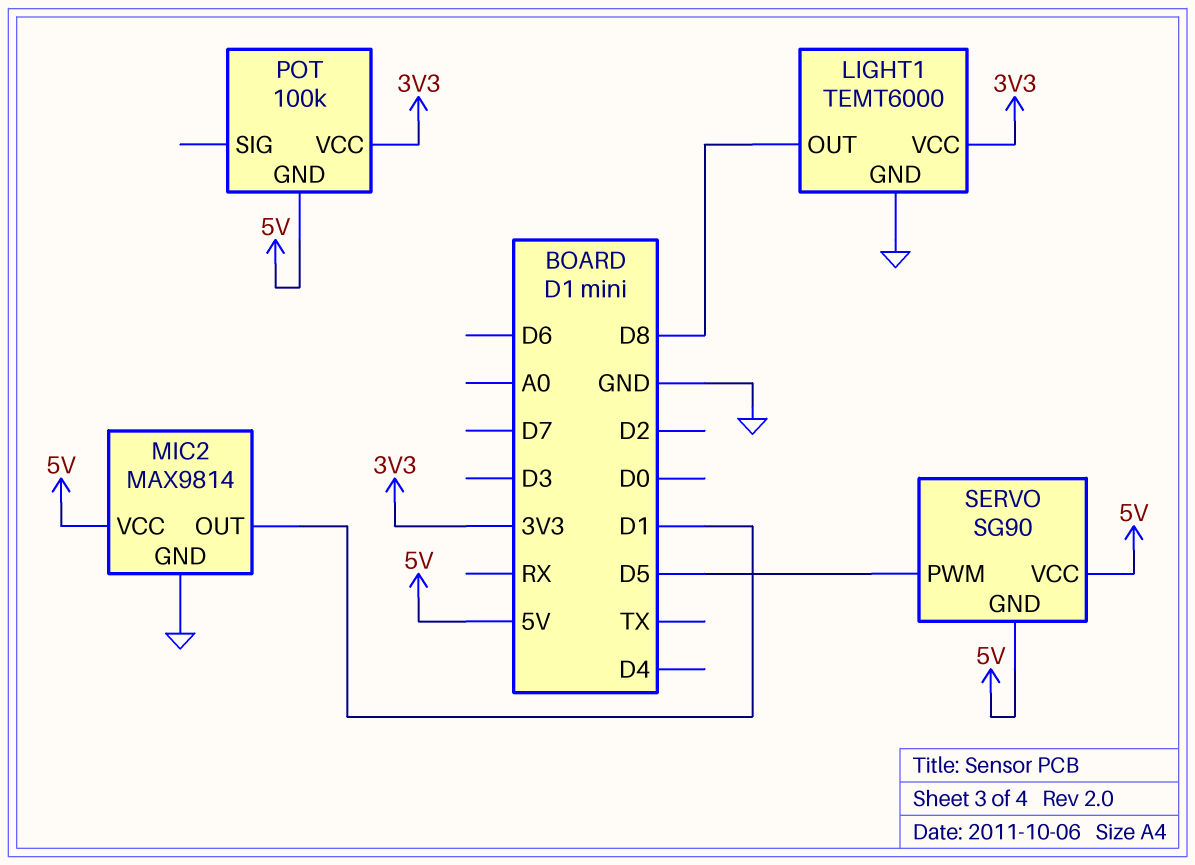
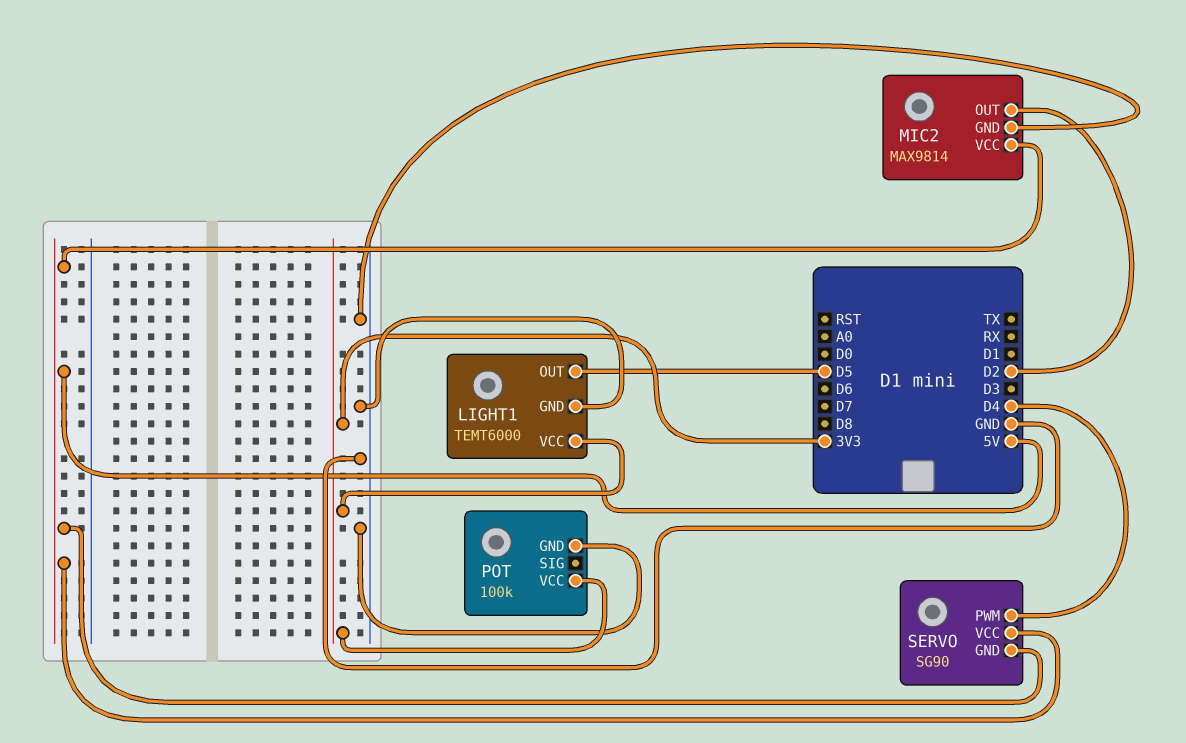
LIGHT1 pin OUT: D8 -> D5
MIC2 pin OUT: D1 -> D2
POT pin GND: 5V -> GND
SERVO pin PWM: D5 -> D4

